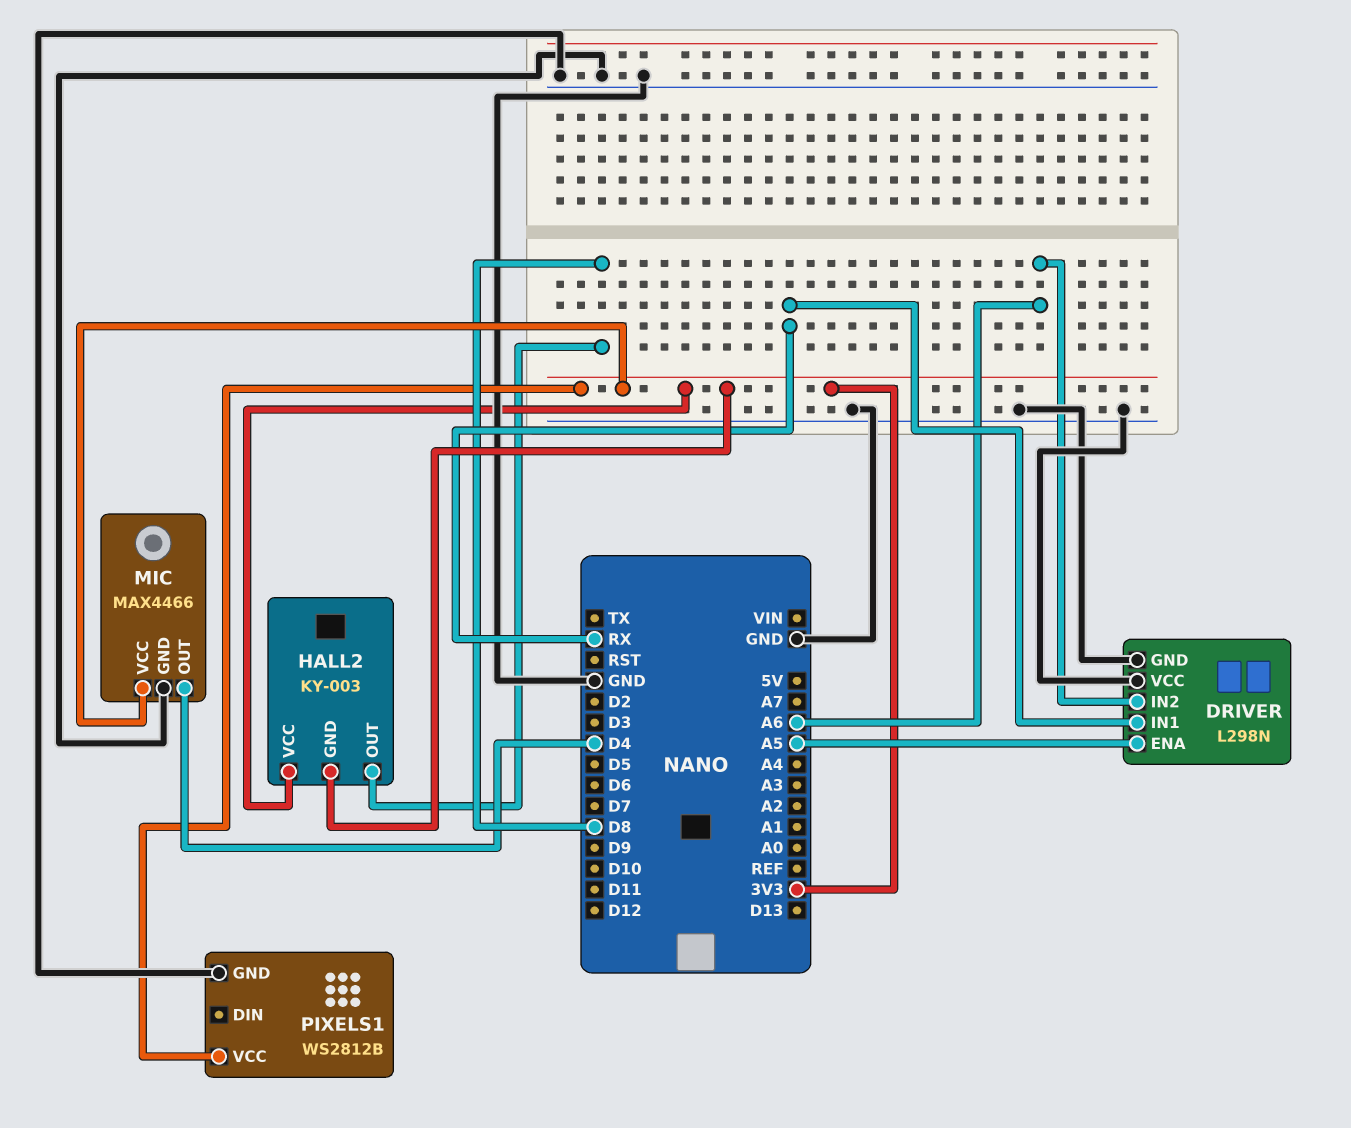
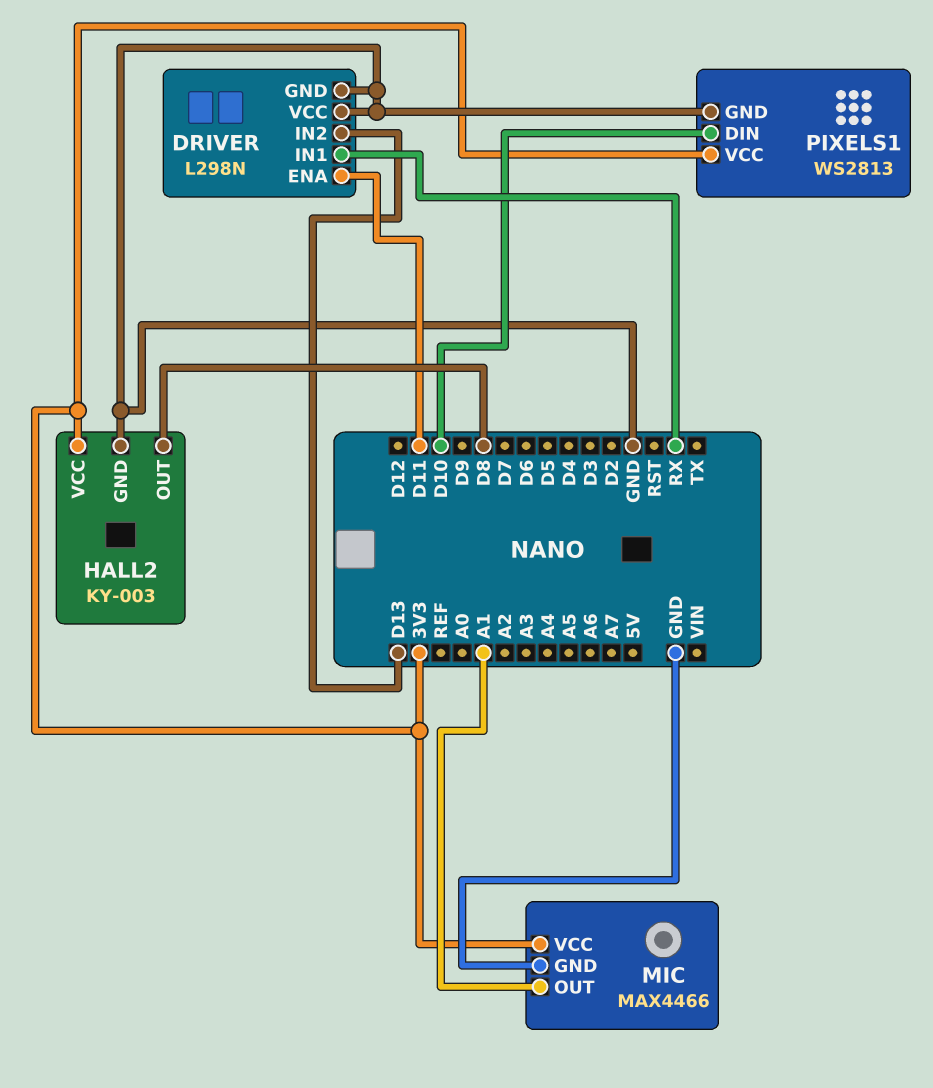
DRIVER pin ENA: A5 -> D11
DRIVER pin IN2: A6 -> D13
HALL2 pin GND: 3V3 -> GND
MIC pin OUT: D4 -> A1
PIXELS1: WS2812B -> WS2813
PIXELS1 pin DIN: none -> D10

